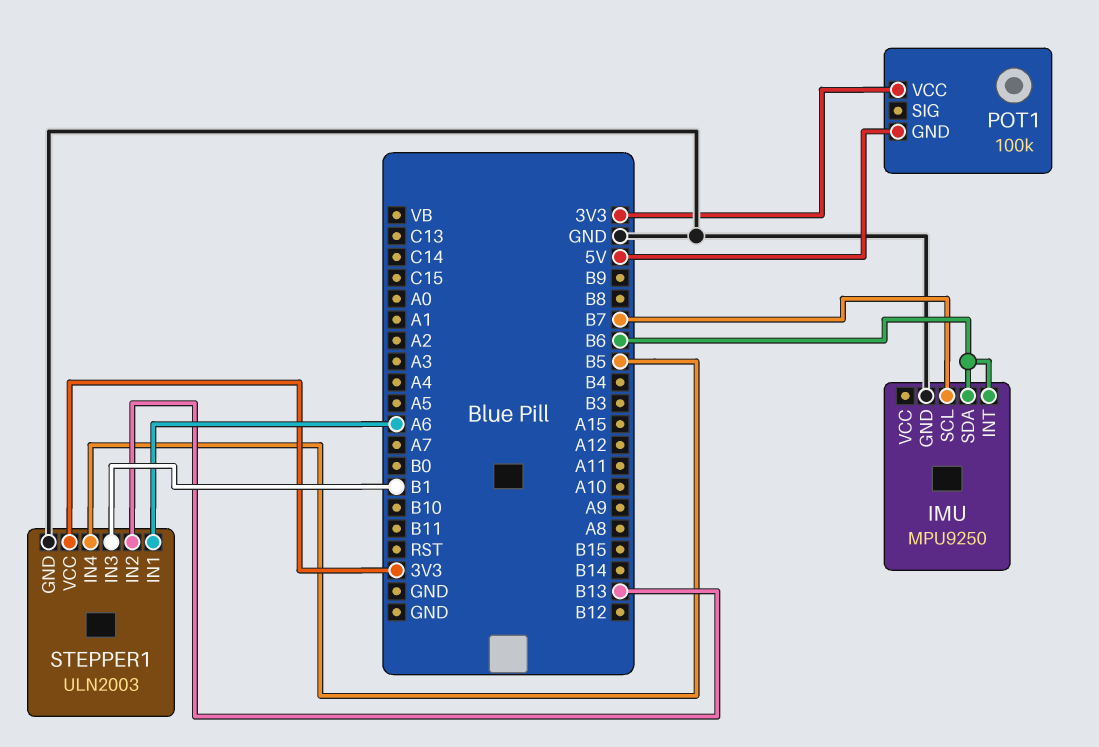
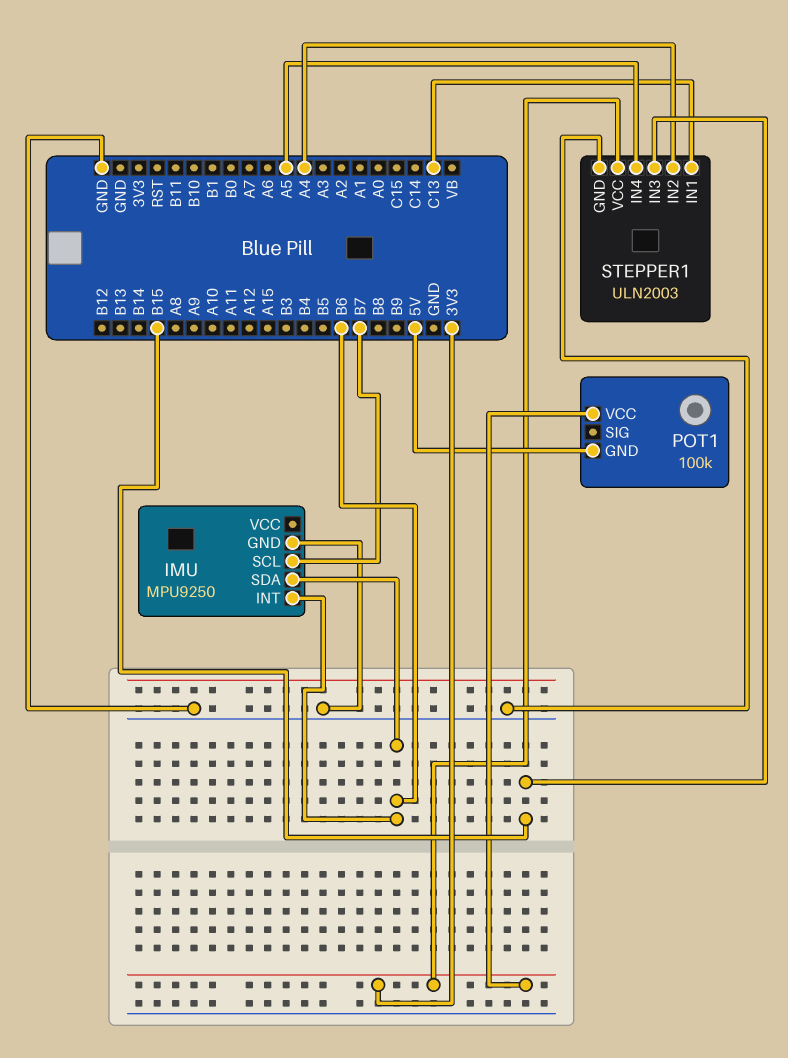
STEPPER1 pin IN1: A6 -> C13
STEPPER1 pin IN2: B13 -> A4
STEPPER1 pin IN3: B1 -> B15
STEPPER1 pin IN4: B5 -> A5

